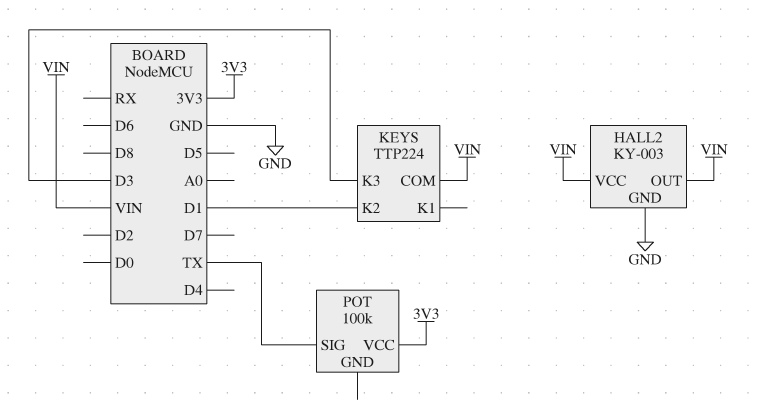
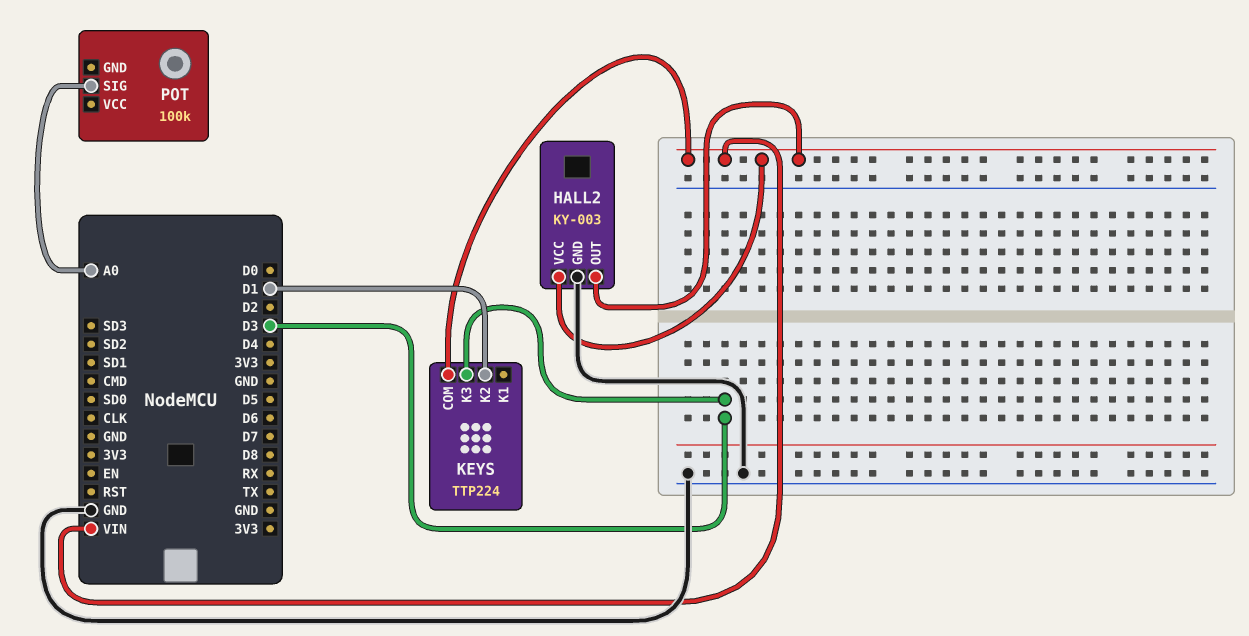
POT pin SIG: TX -> A0
POT pin VCC: 3V3 -> none

